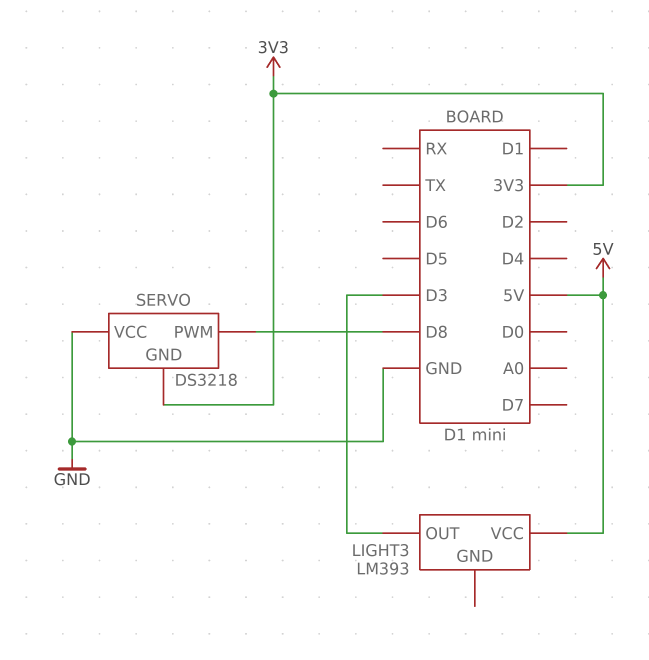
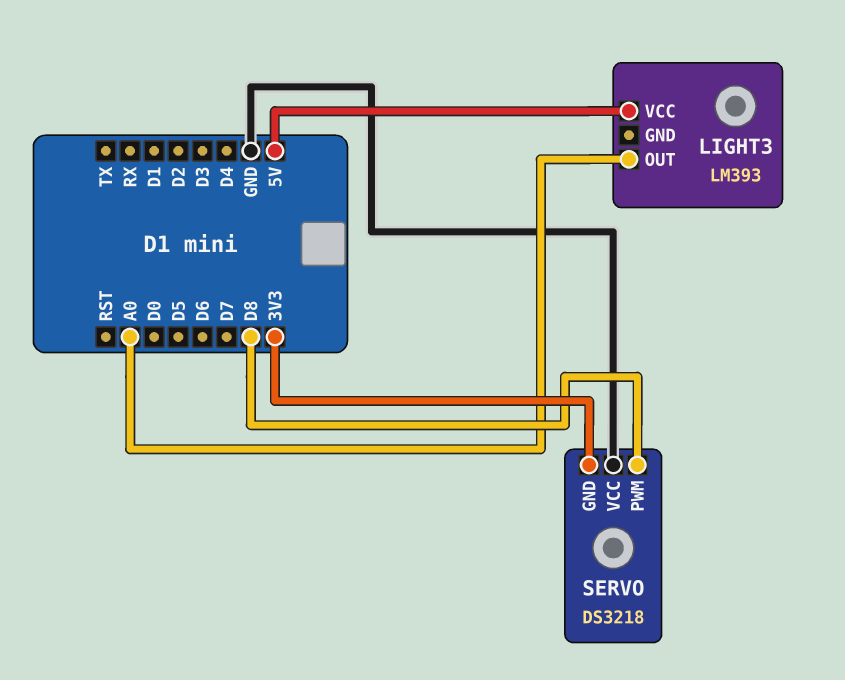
LIGHT3 pin OUT: D3 -> A0

